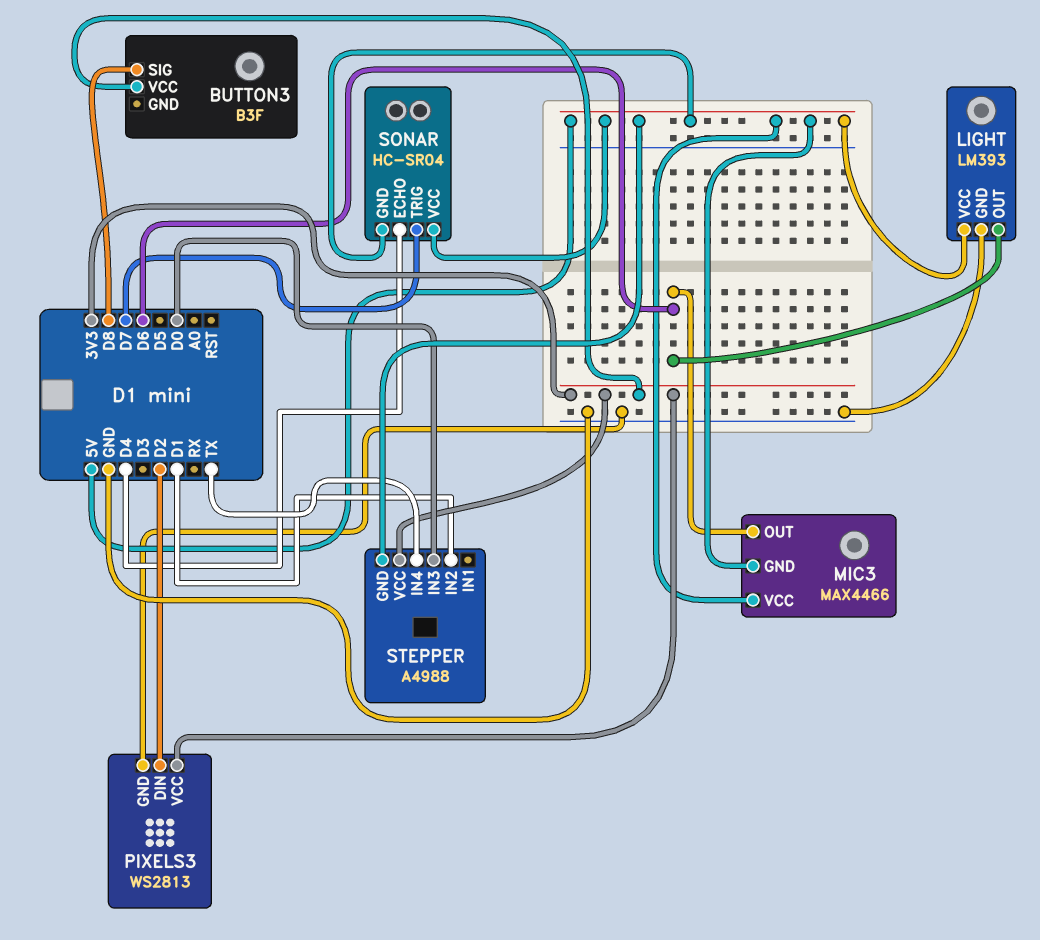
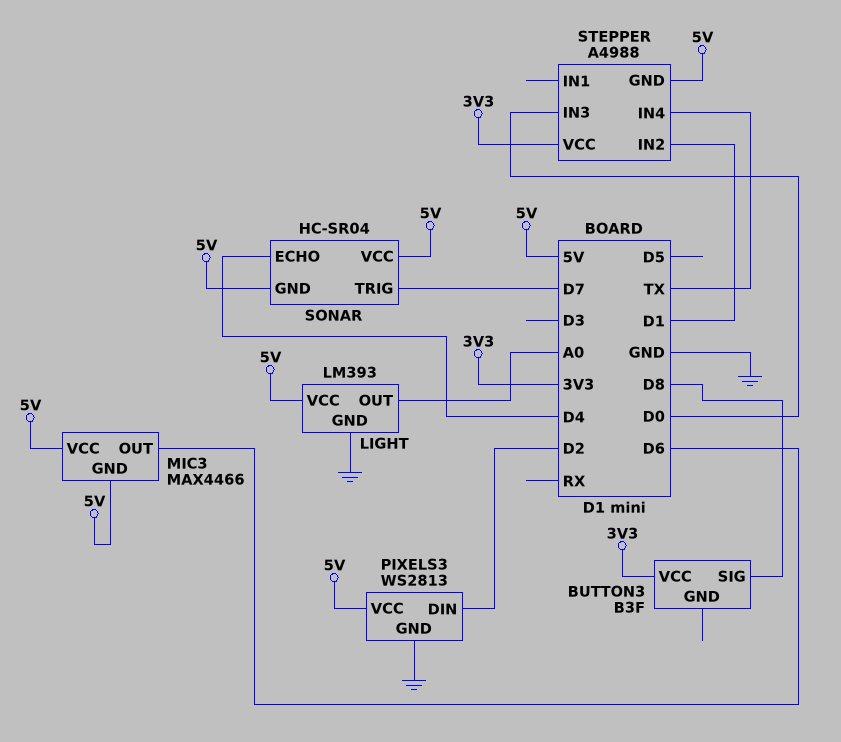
LIGHT pin OUT: D6 -> A0
PIXELS3 pin VCC: 3V3 -> 5V

